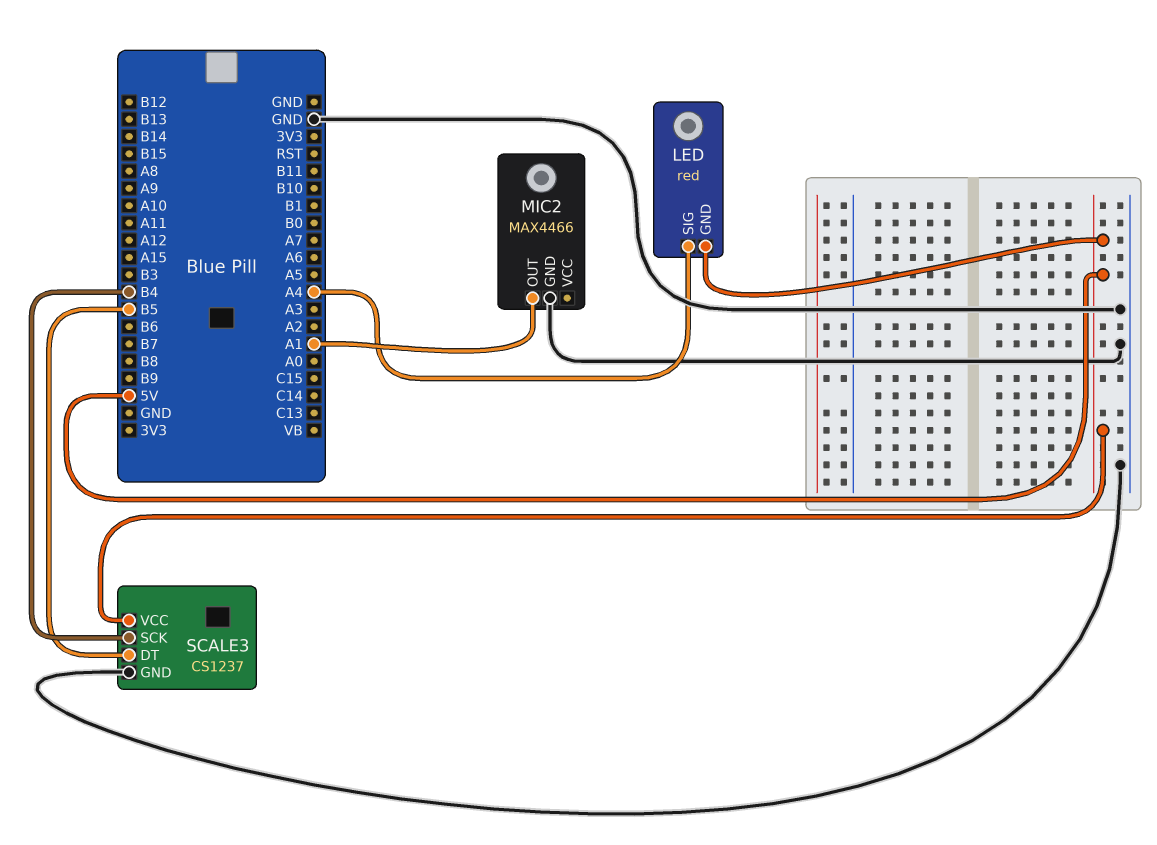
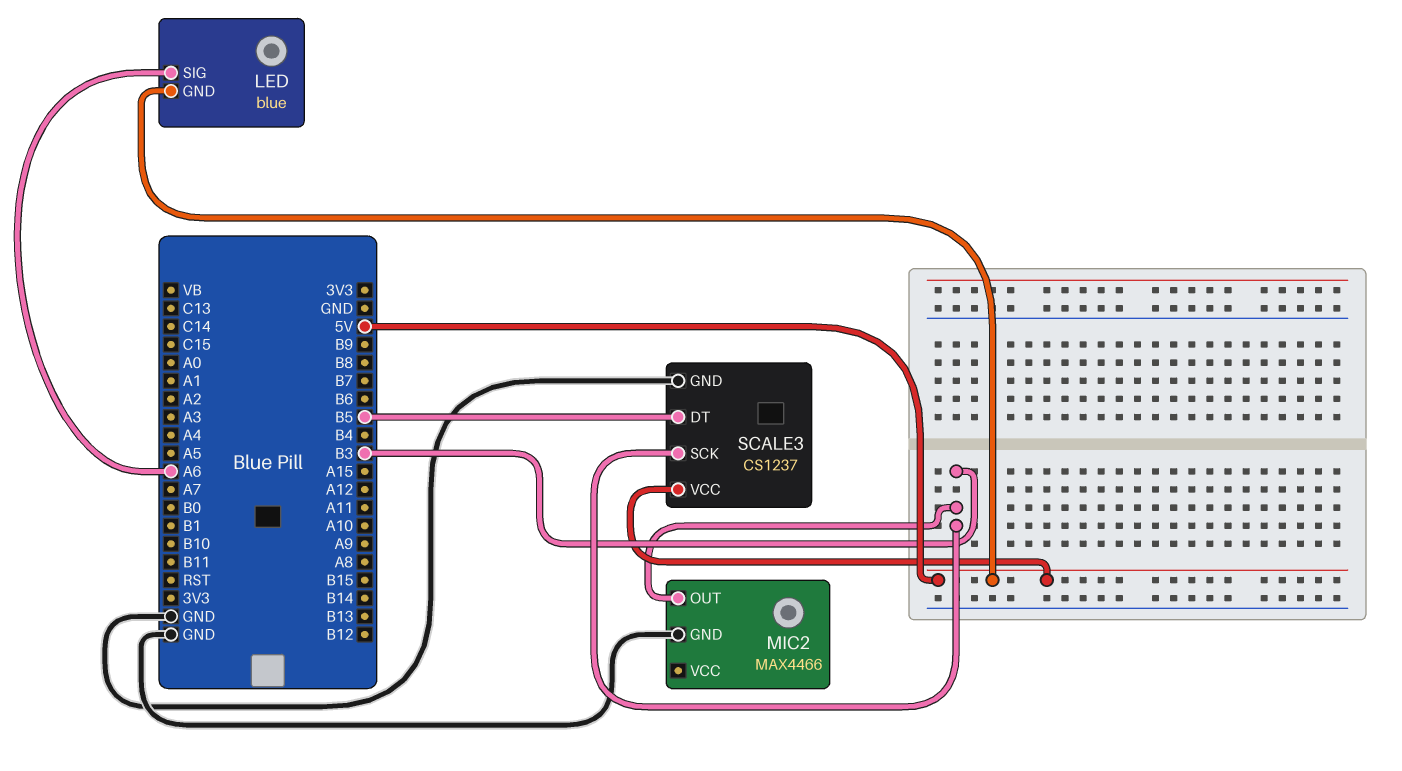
LED: red -> blue
LED pin SIG: A4 -> A6
MIC2 pin OUT: A1 -> B3
SCALE3 pin SCK: B4 -> B3

